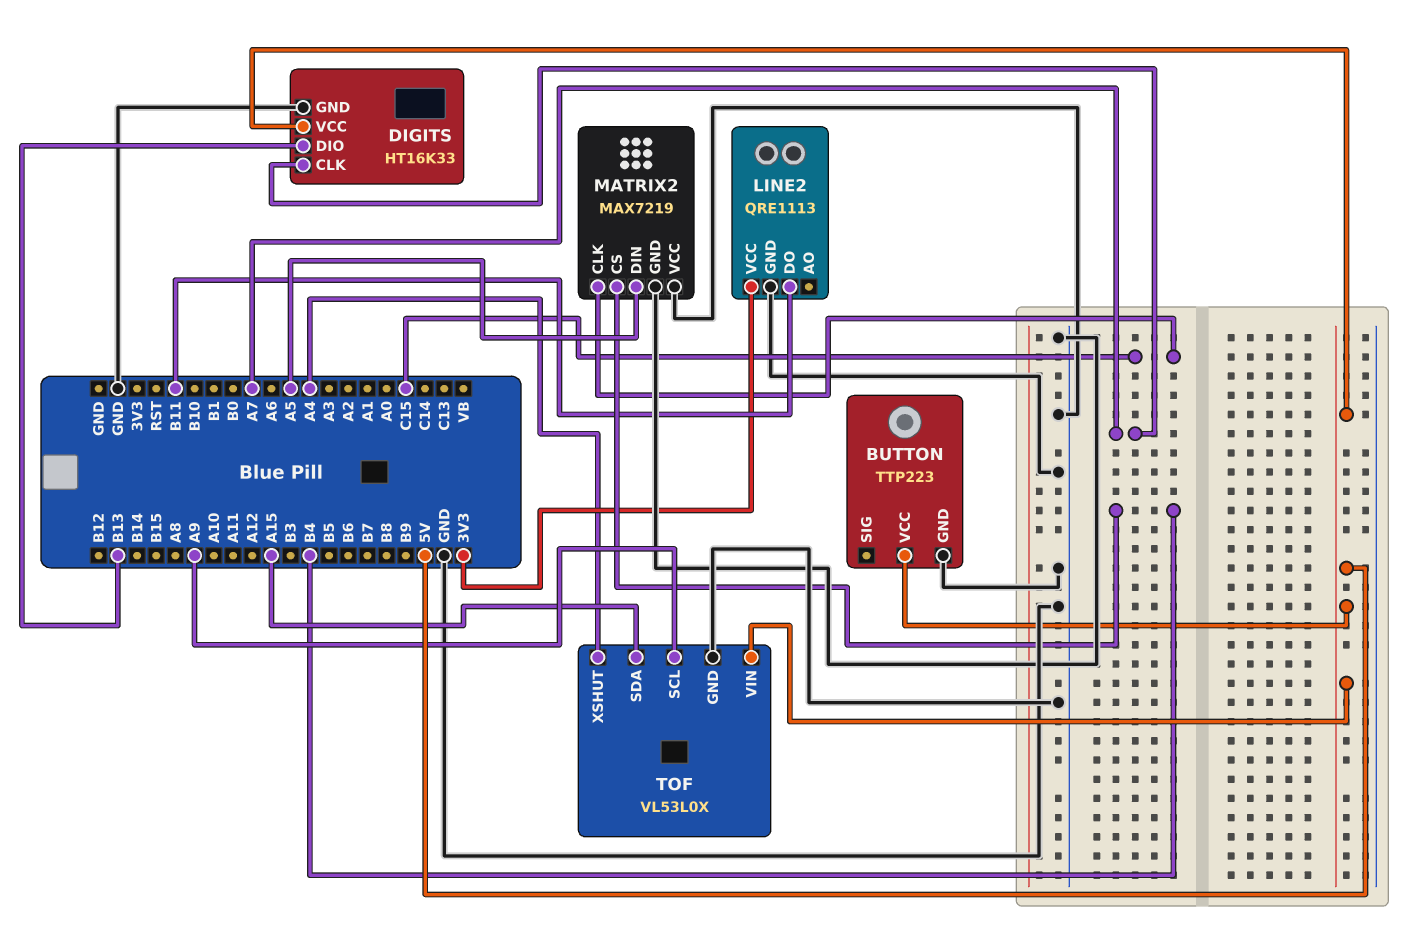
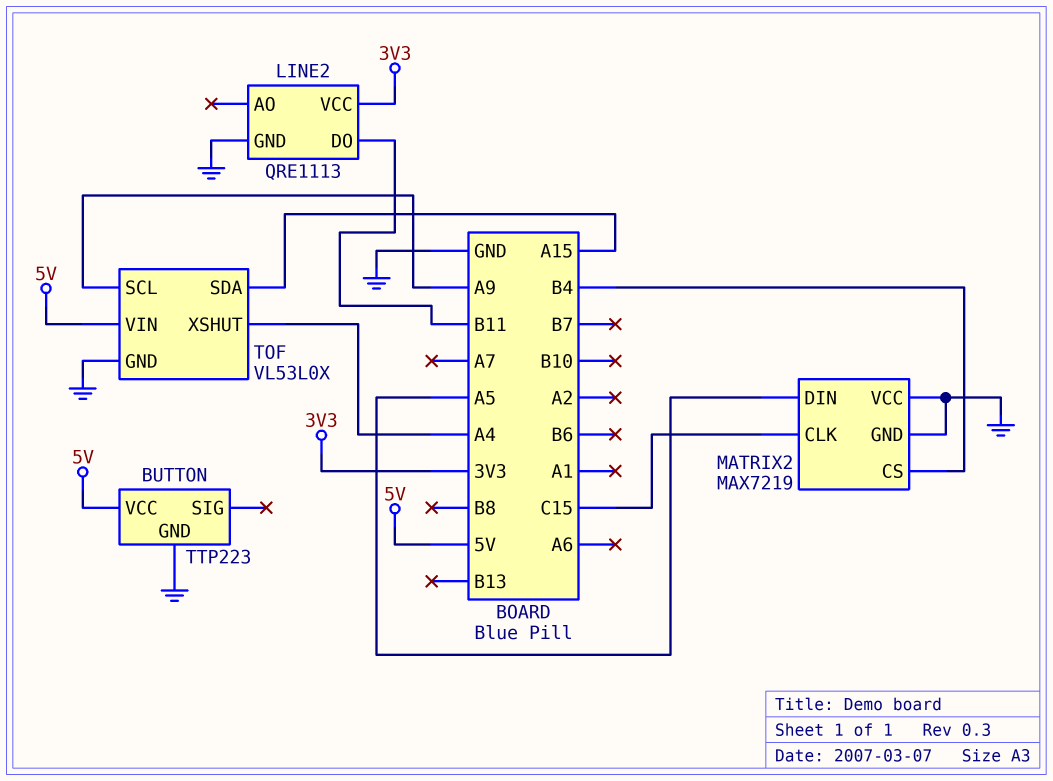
DIGITS: HT16K33 -> none
DIGITS pin CLK: A7 -> none
DIGITS pin DIO: B13 -> none
DIGITS pin GND: GND -> none
DIGITS pin VCC: 5V -> none

